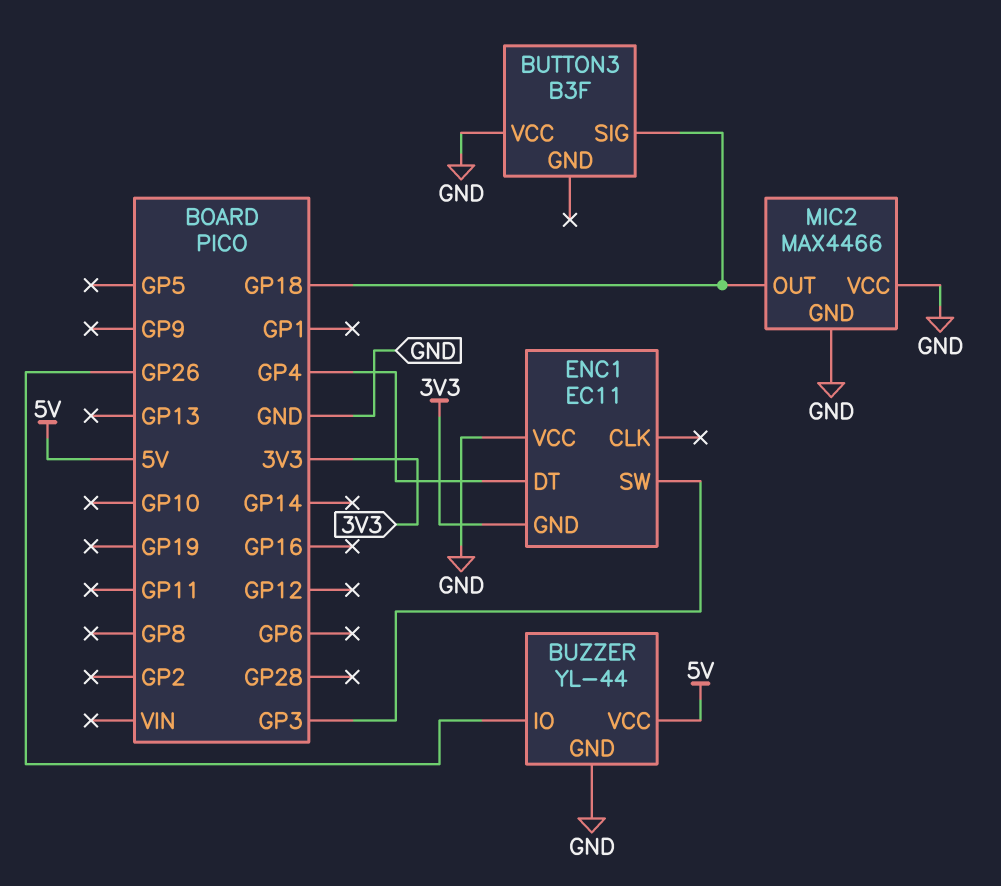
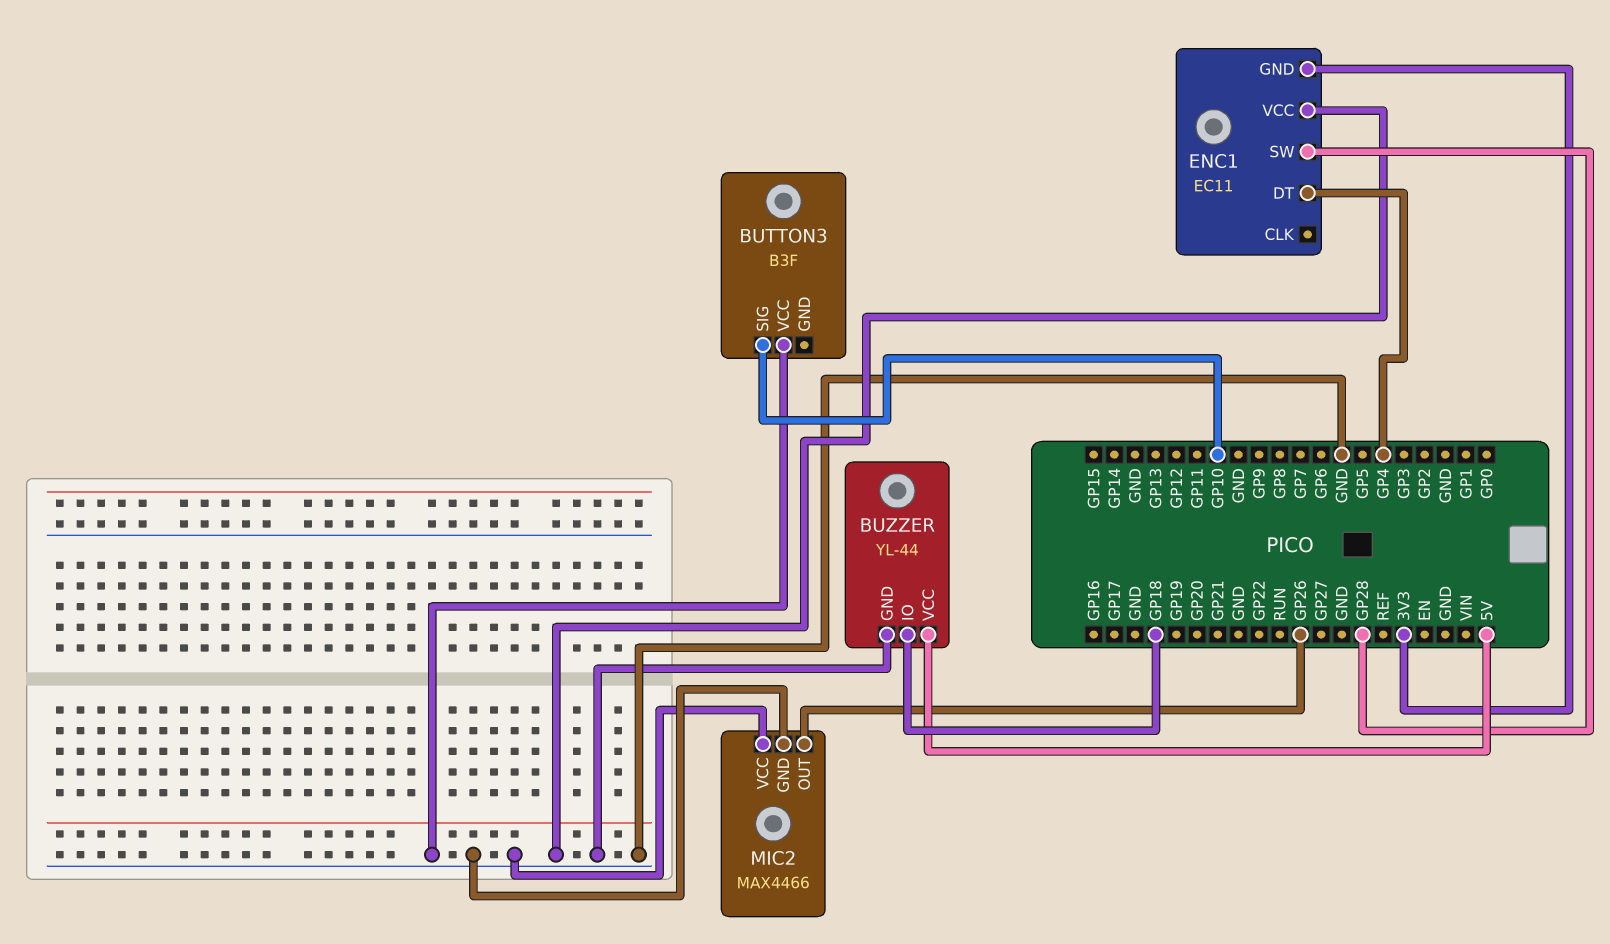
BUTTON3 pin SIG: GP18 -> GP10
BUZZER pin IO: GP26 -> GP18
ENC1 pin SW: GP3 -> GP28
MIC2 pin OUT: GP18 -> GP26

